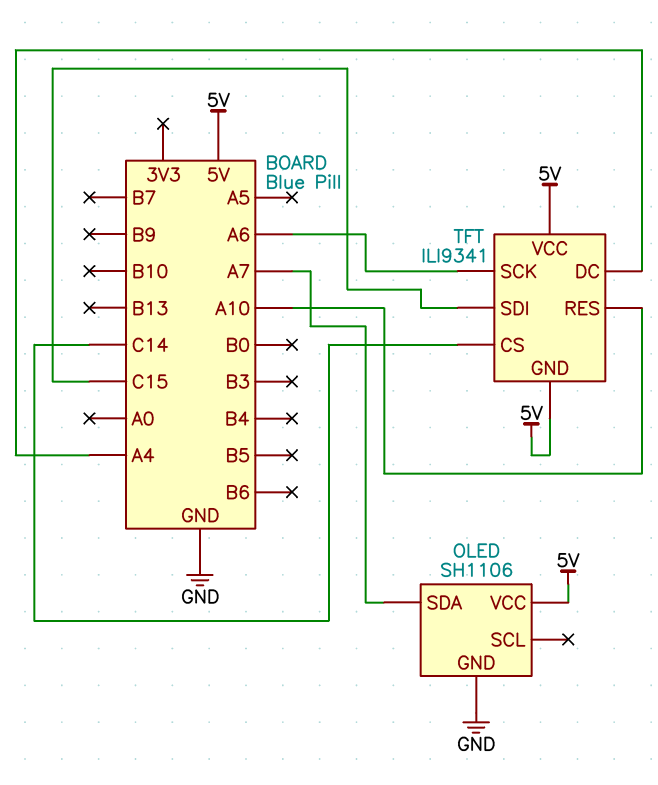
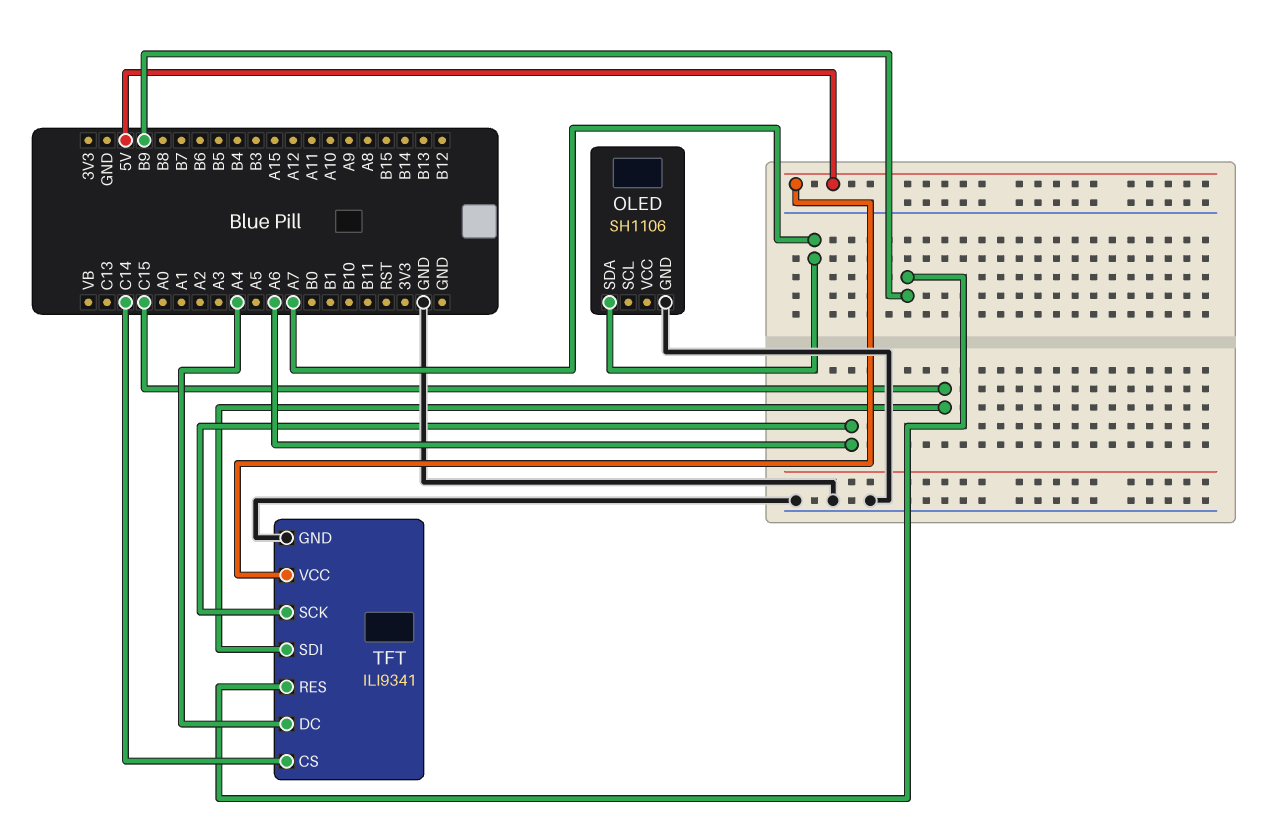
OLED pin VCC: 5V -> none
TFT pin GND: 5V -> GND
TFT pin RES: A10 -> B9

